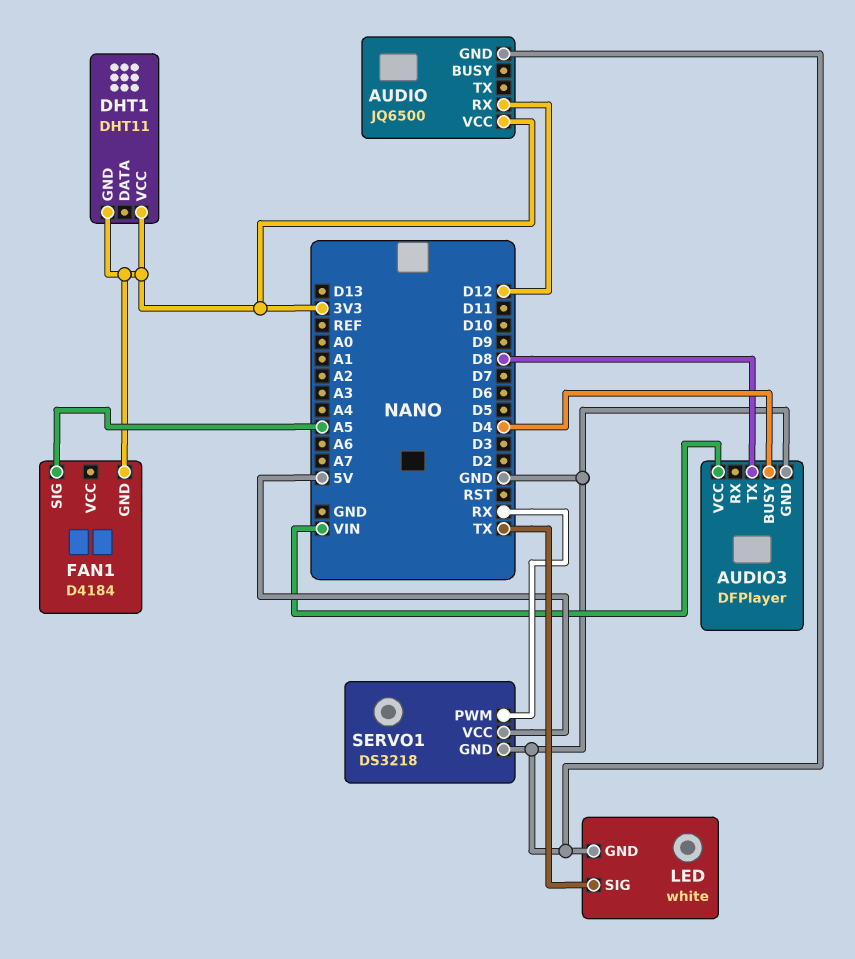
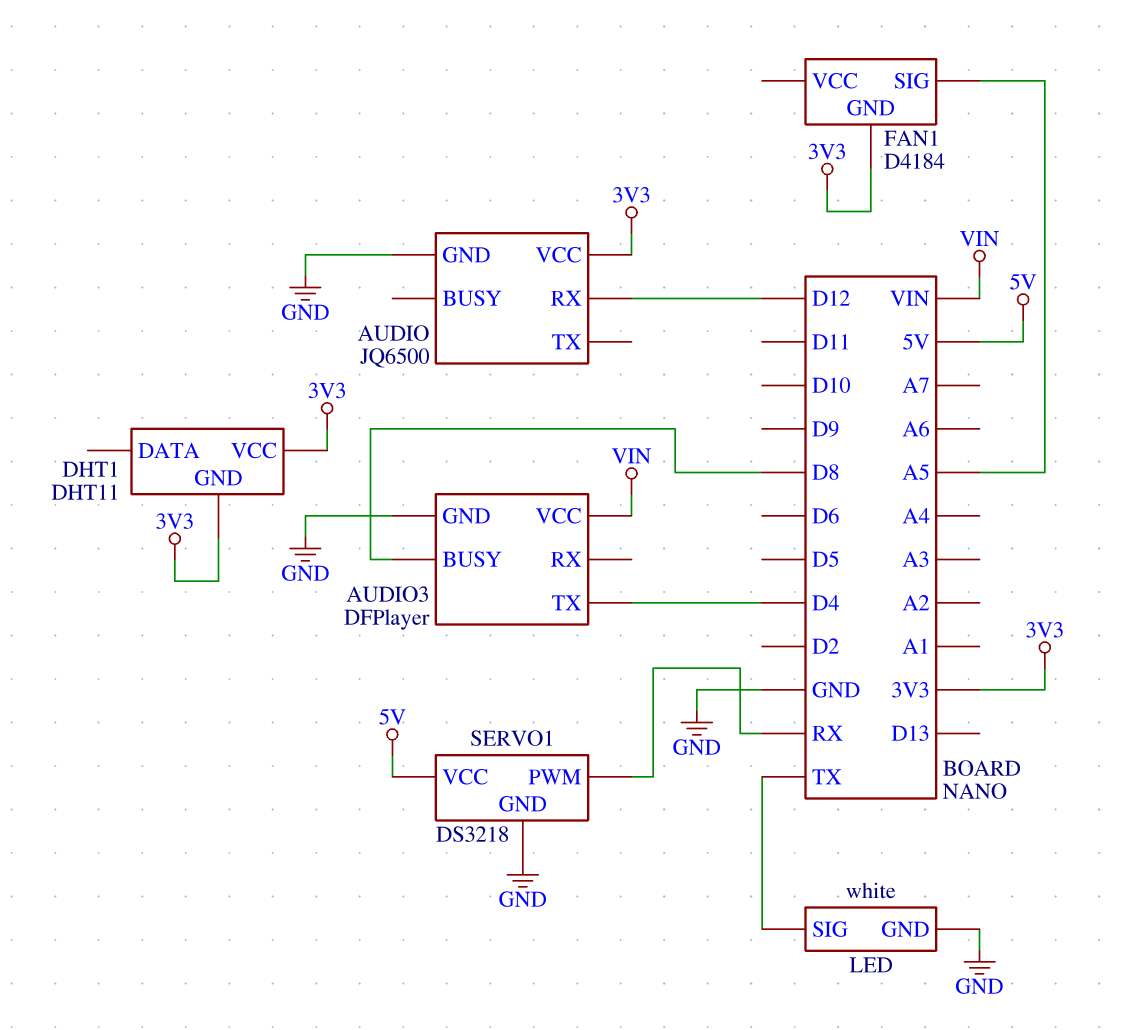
AUDIO3 pin BUSY: D4 -> D8
AUDIO3 pin TX: D8 -> D4

